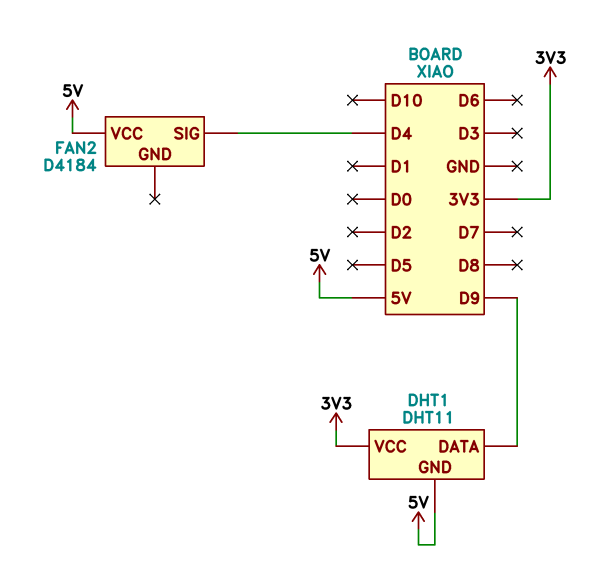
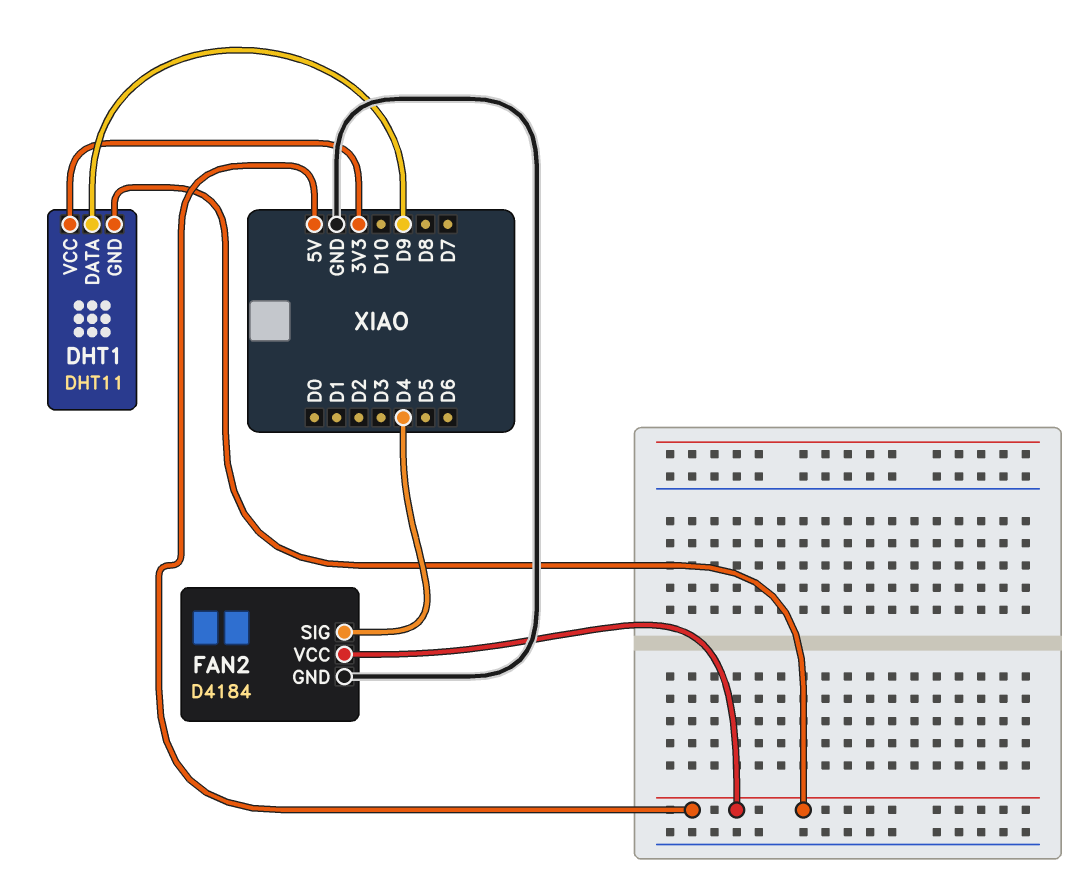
FAN2 pin GND: none -> GND

